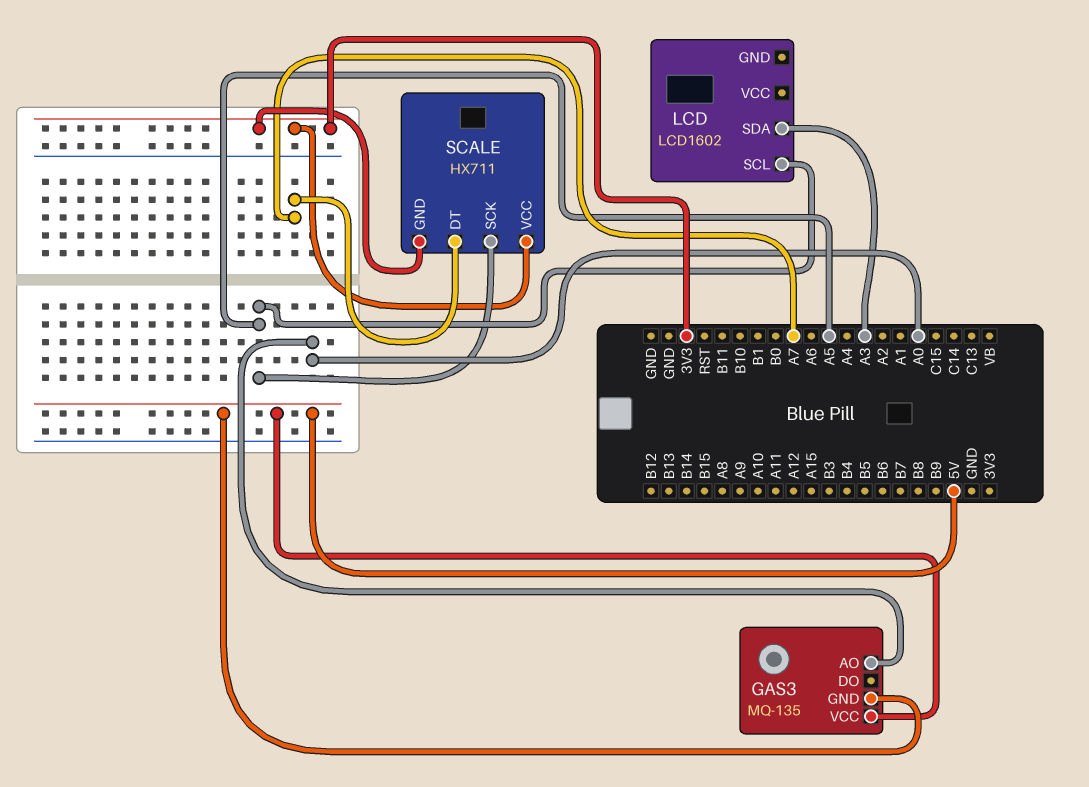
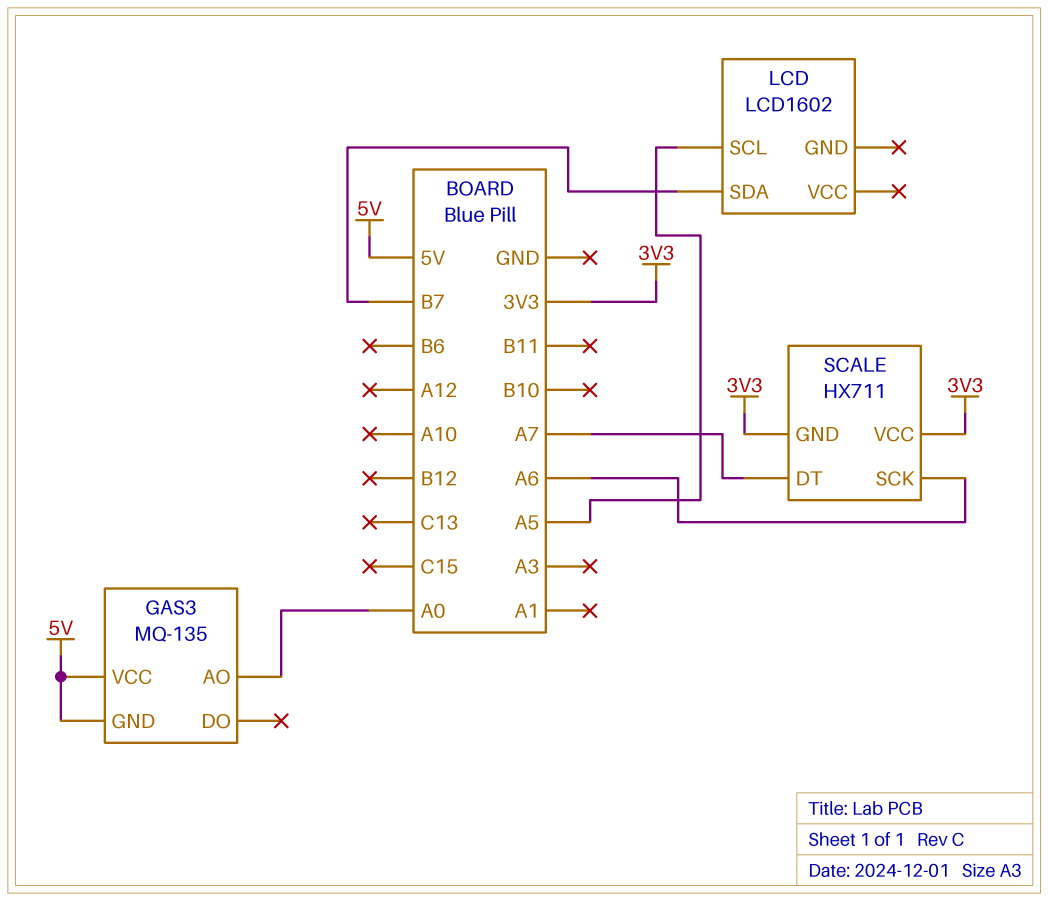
LCD pin SDA: A3 -> B7
SCALE pin SCK: A5 -> A6

